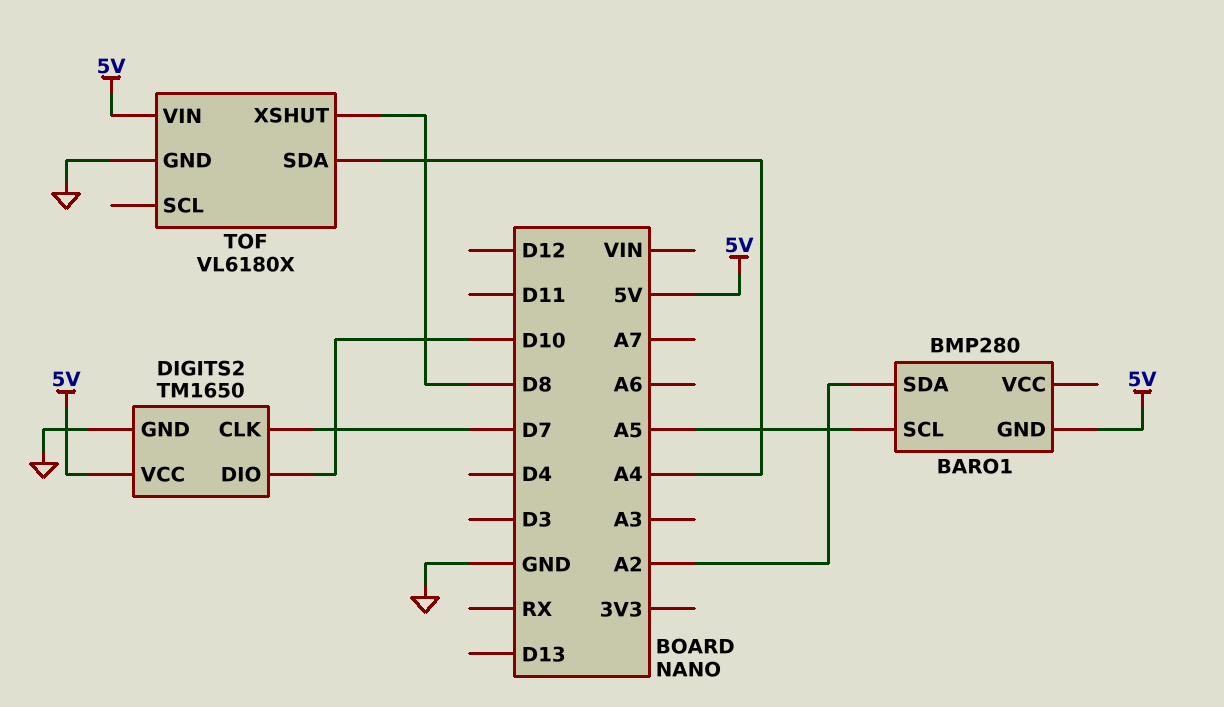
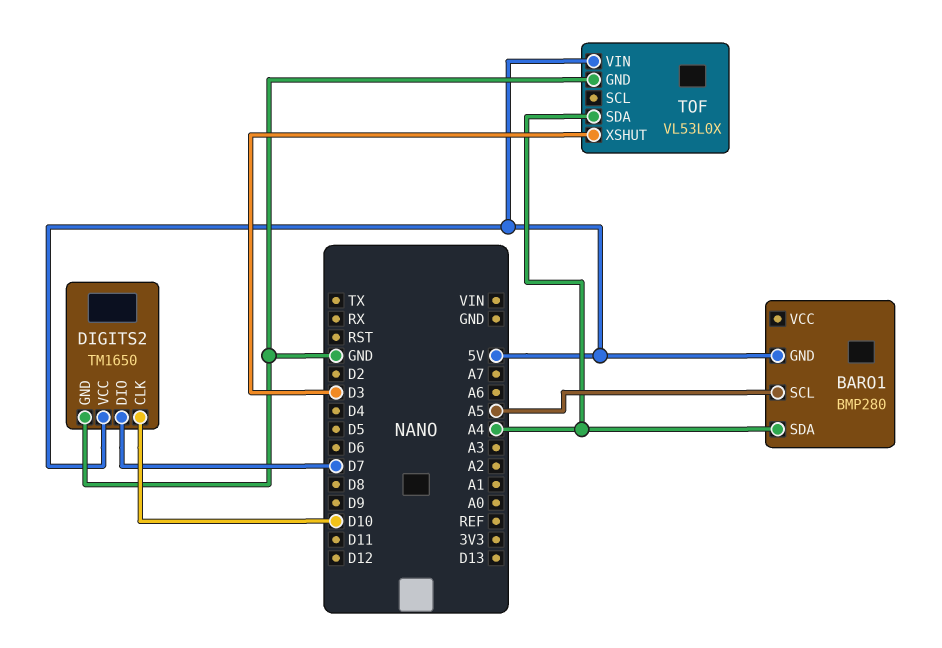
BARO1 pin SDA: A2 -> A4
DIGITS2 pin CLK: D7 -> D10
DIGITS2 pin DIO: D10 -> D7
TOF: VL6180X -> VL53L0X
TOF pin XSHUT: D8 -> D3

